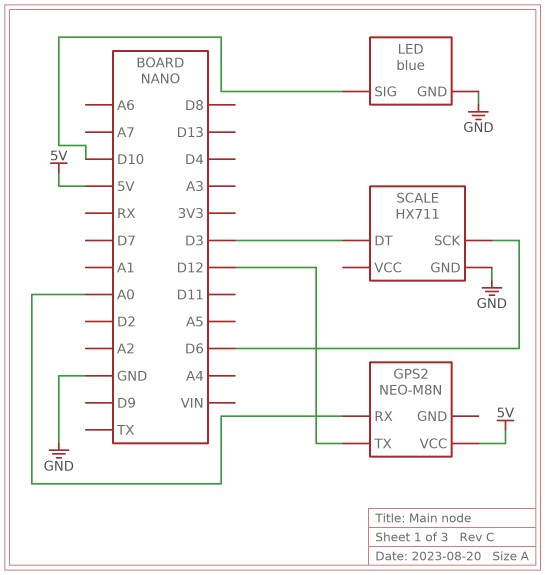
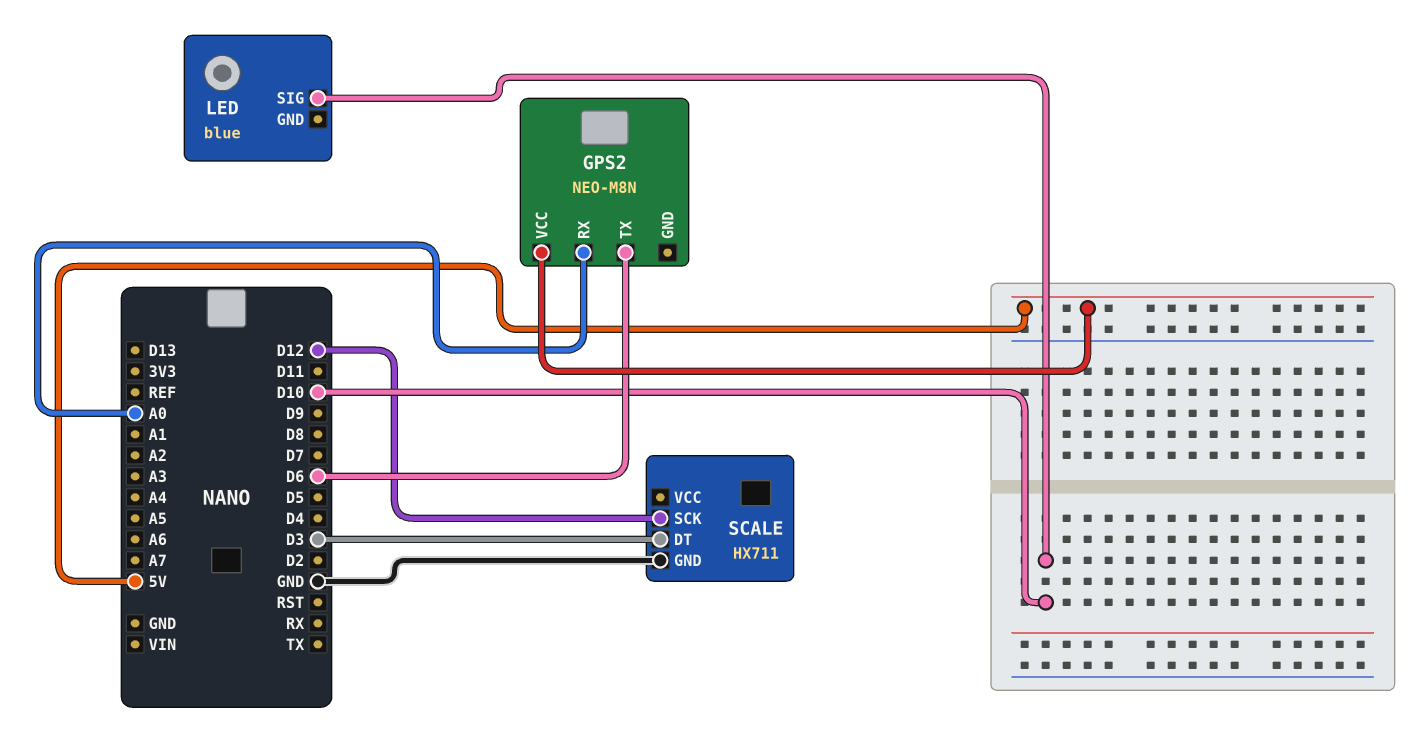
GPS2 pin TX: D12 -> D6
LED pin GND: GND -> none
SCALE pin SCK: D6 -> D12

